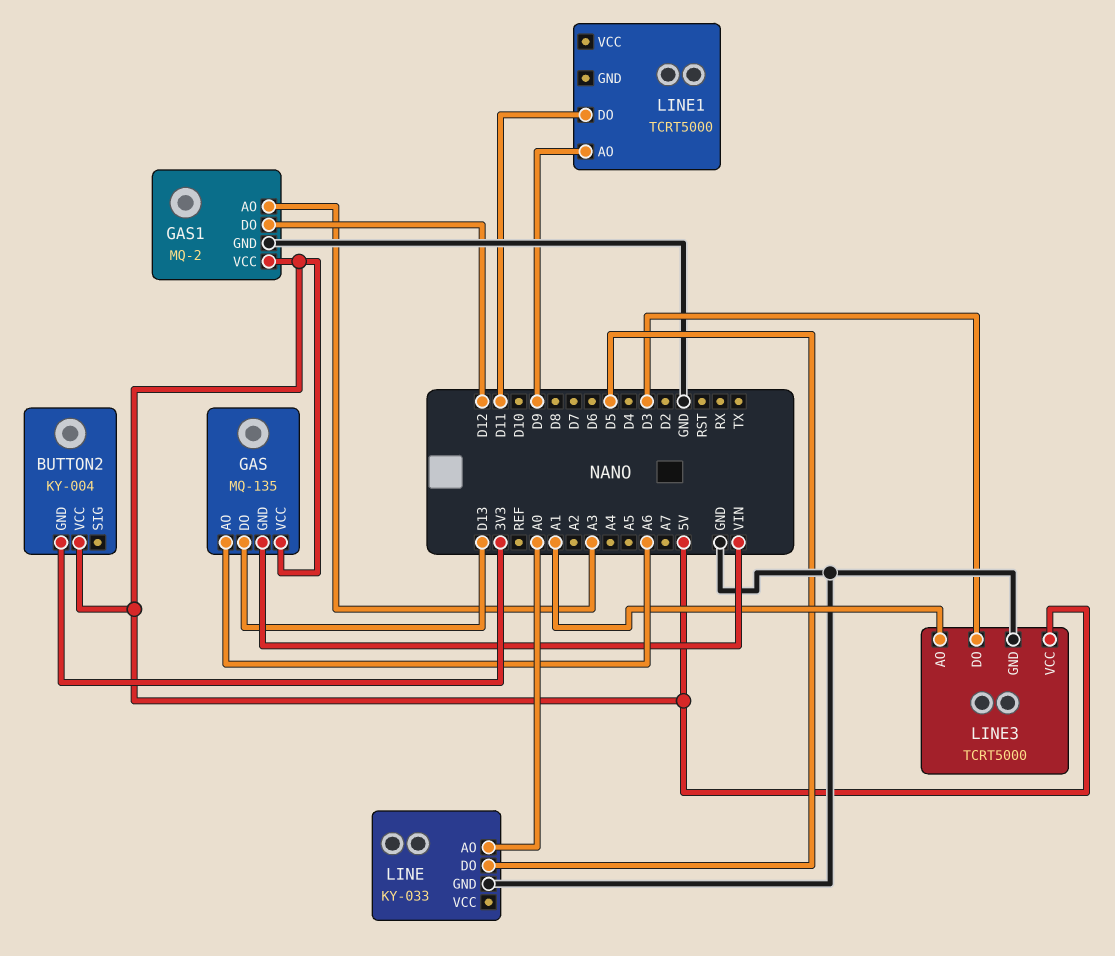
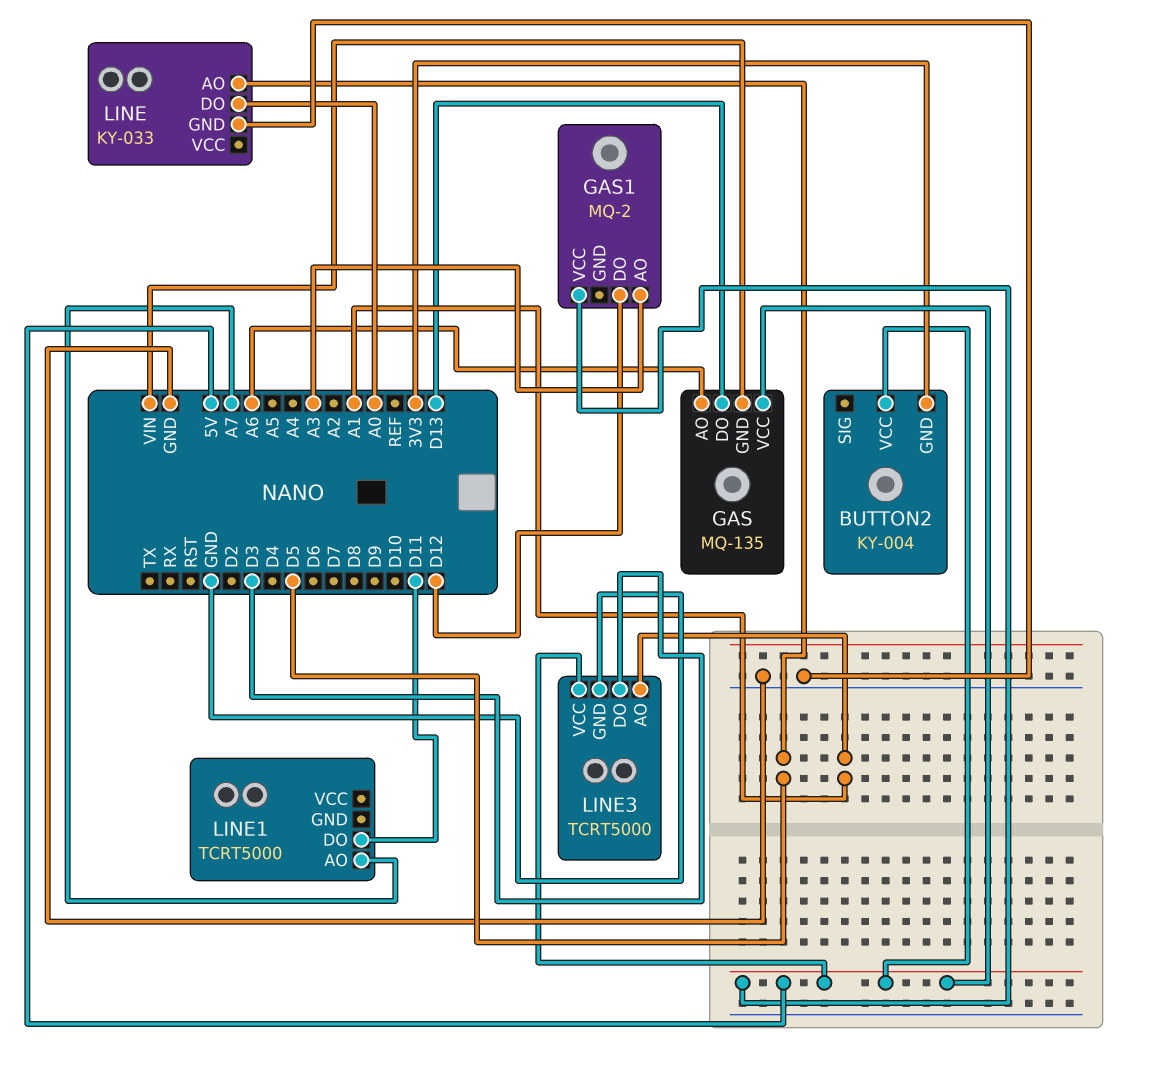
GAS1 pin GND: GND -> none
LINE pin AO: A0 -> D5
LINE pin DO: D5 -> A0
LINE1 pin AO: D9 -> A7

